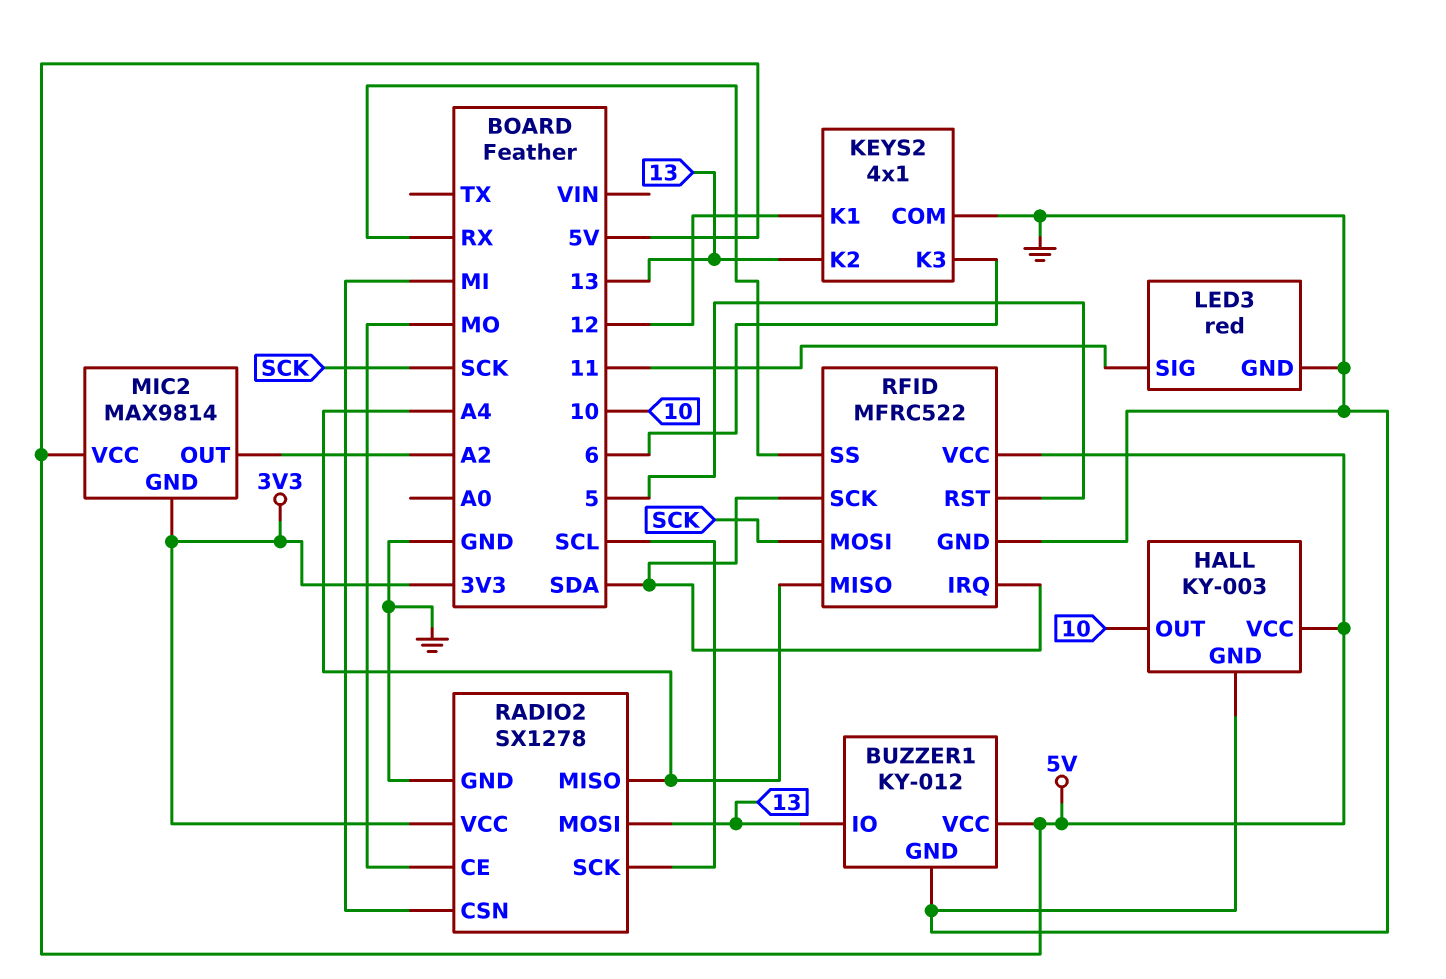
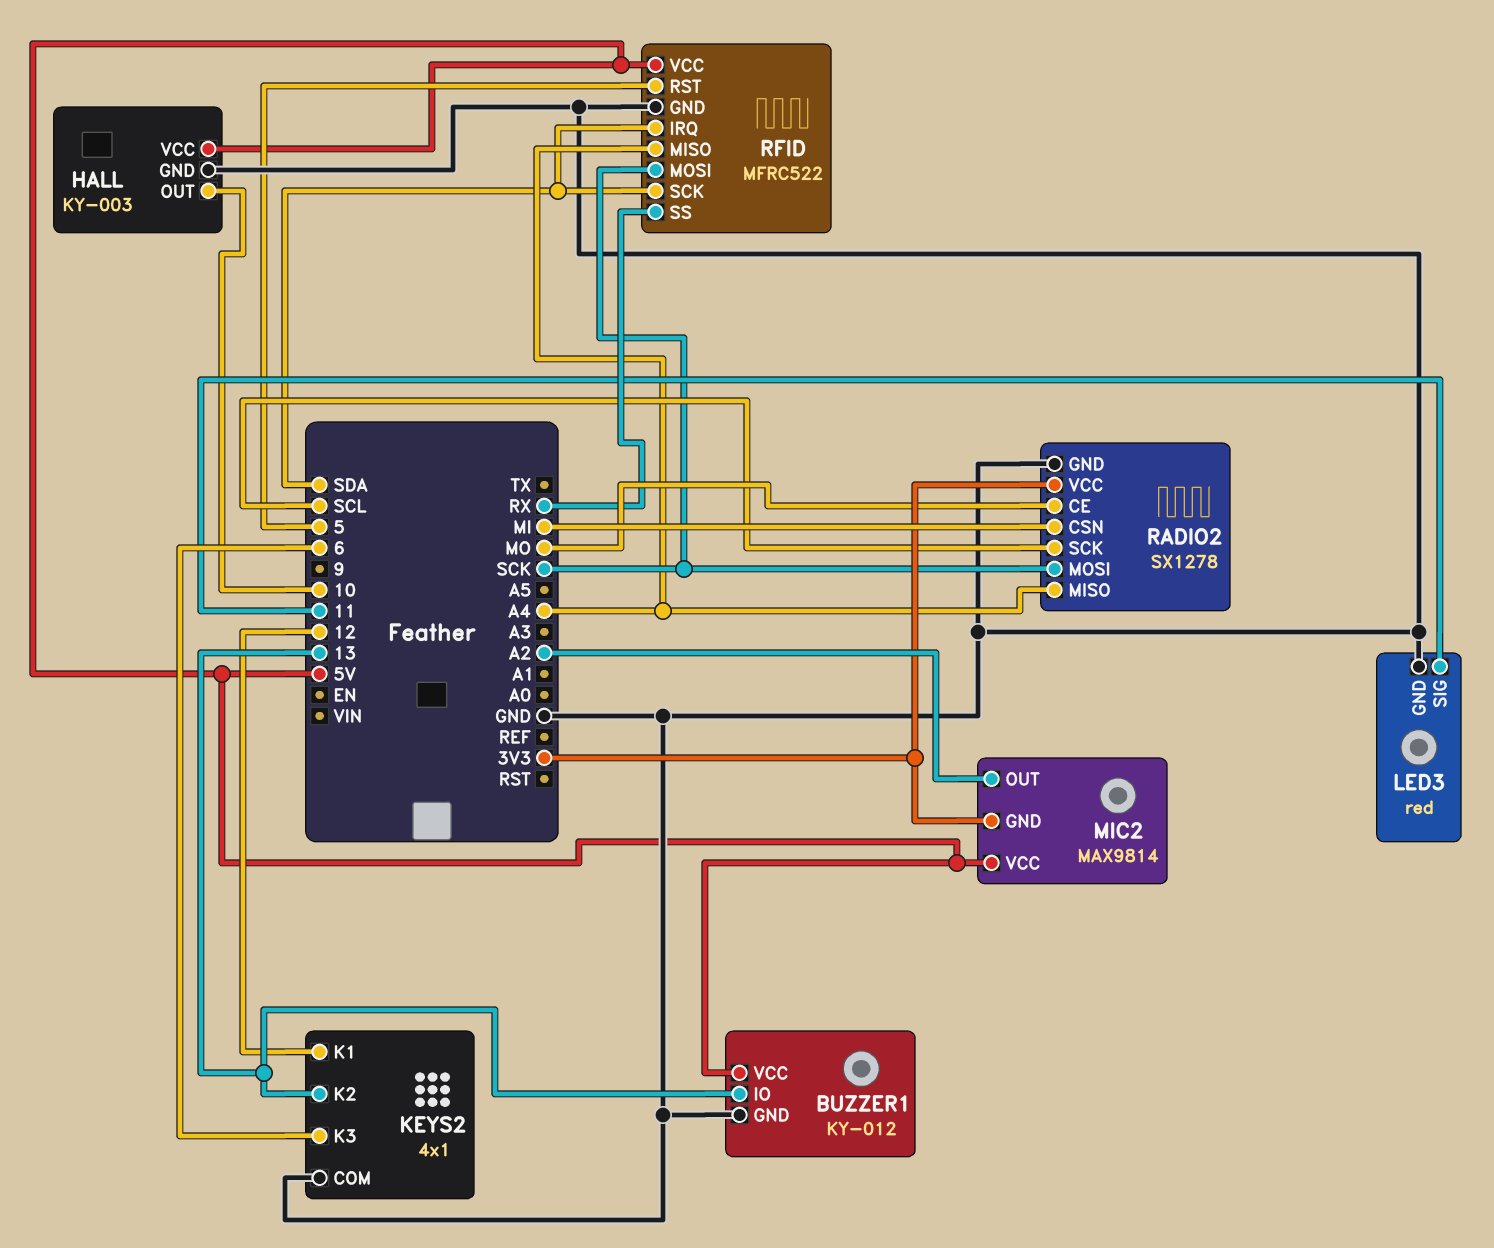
RADIO2 pin MOSI: 13 -> SCK

